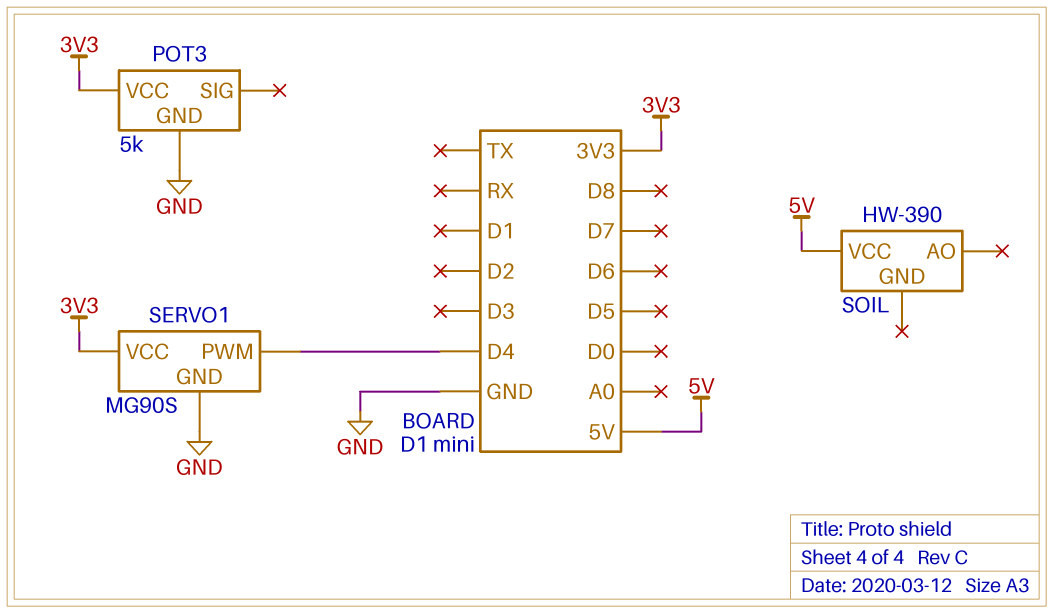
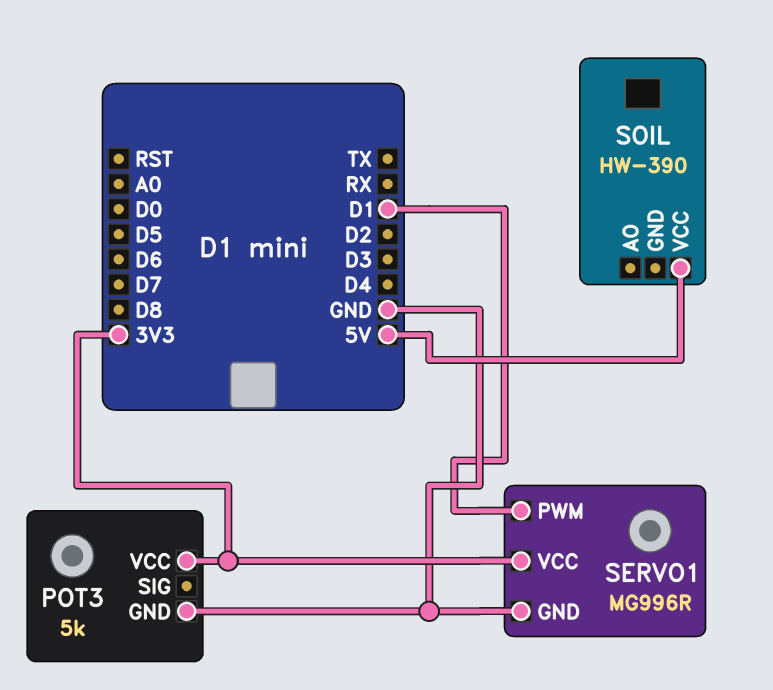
SERVO1: MG90S -> MG996R
SERVO1 pin PWM: D4 -> D1

